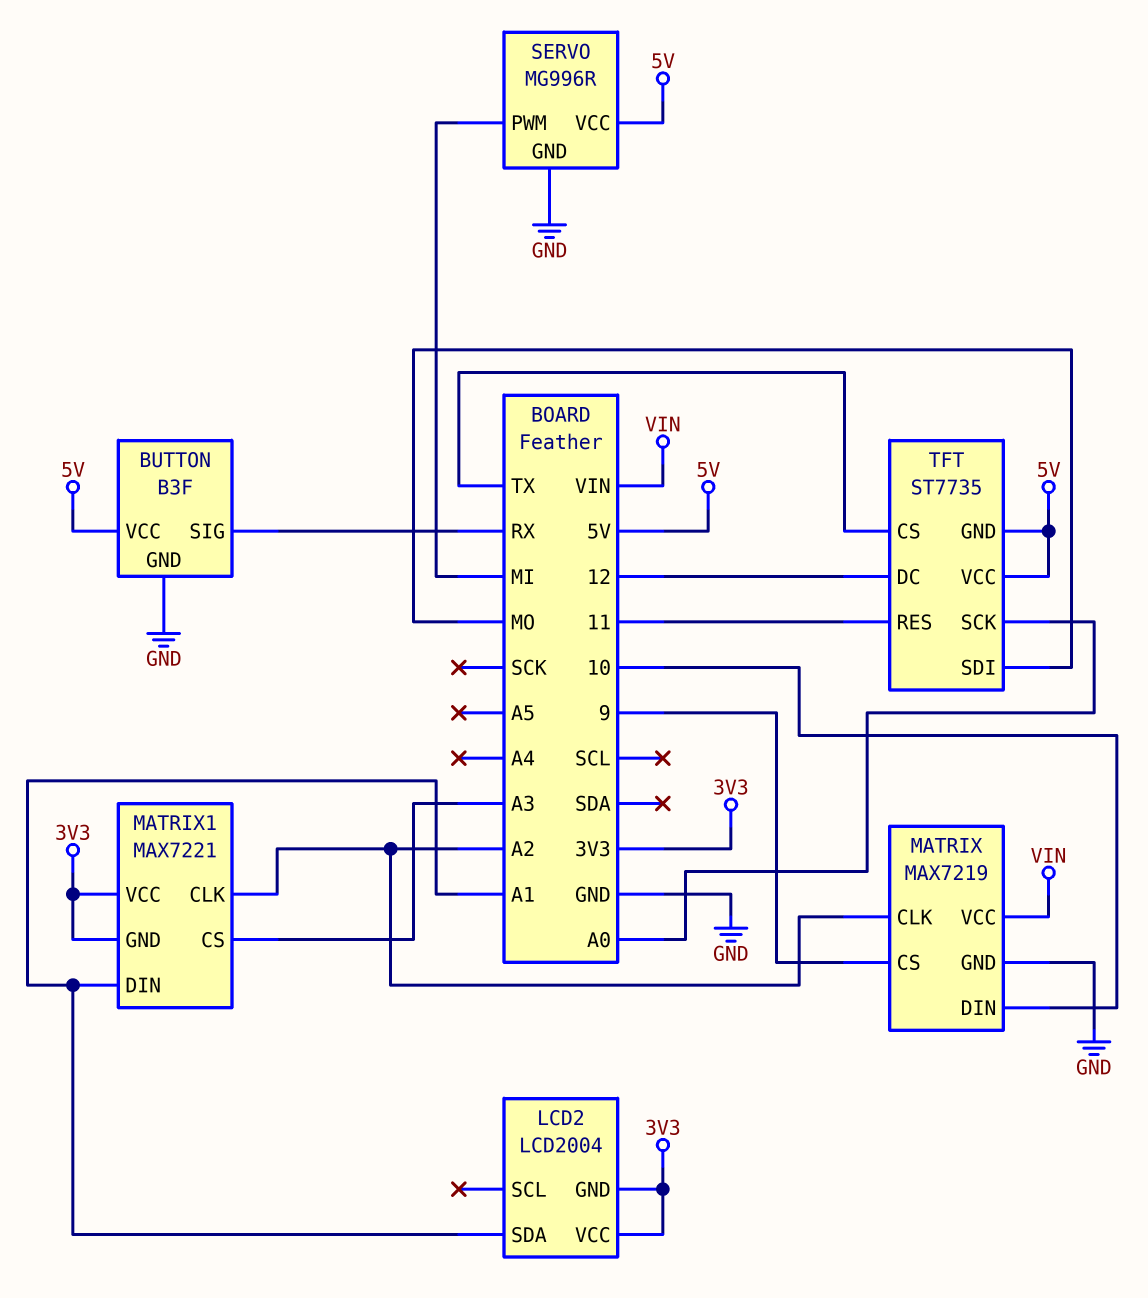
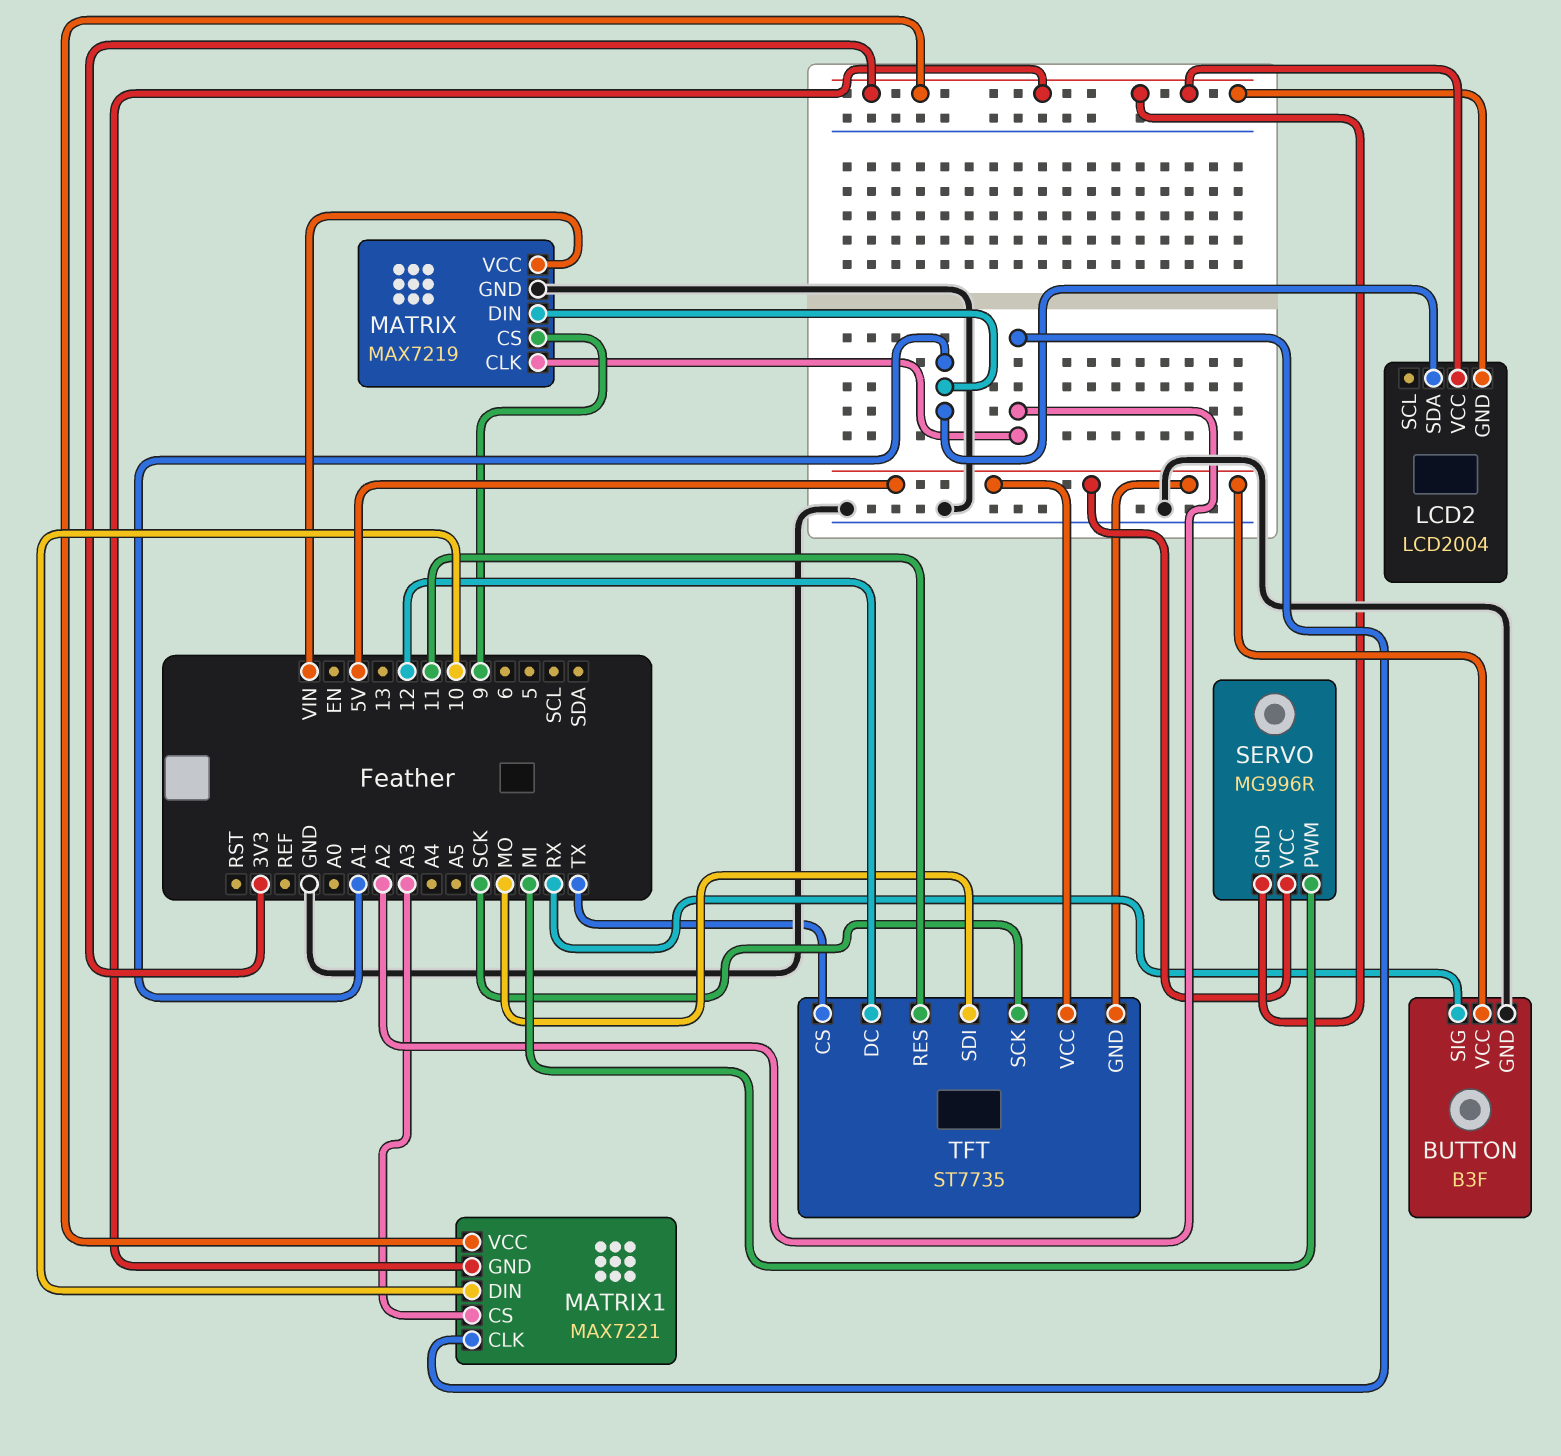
MATRIX pin DIN: 10 -> A1
MATRIX1 pin DIN: A1 -> 10
SERVO pin GND: GND -> 3V3
TFT pin SCK: A0 -> SCK

